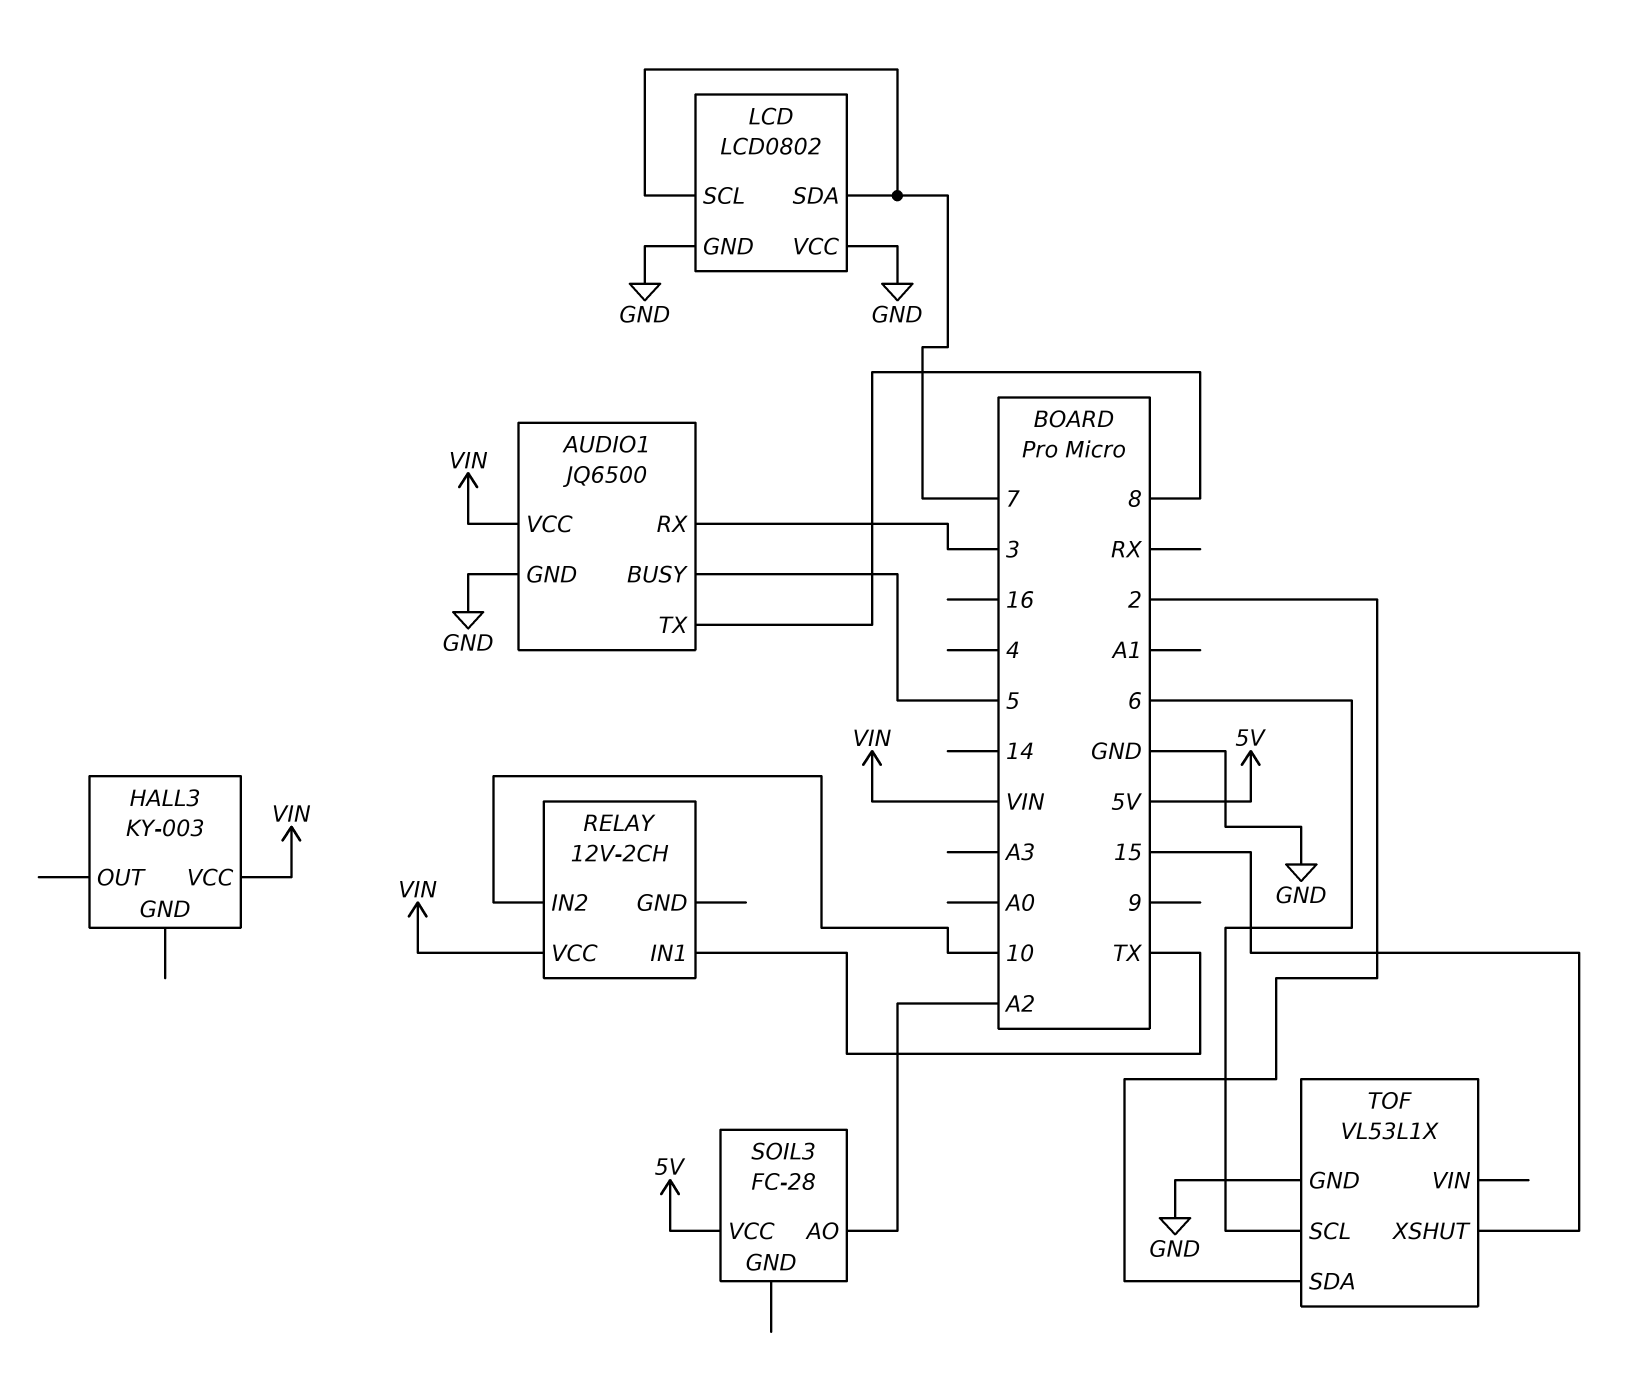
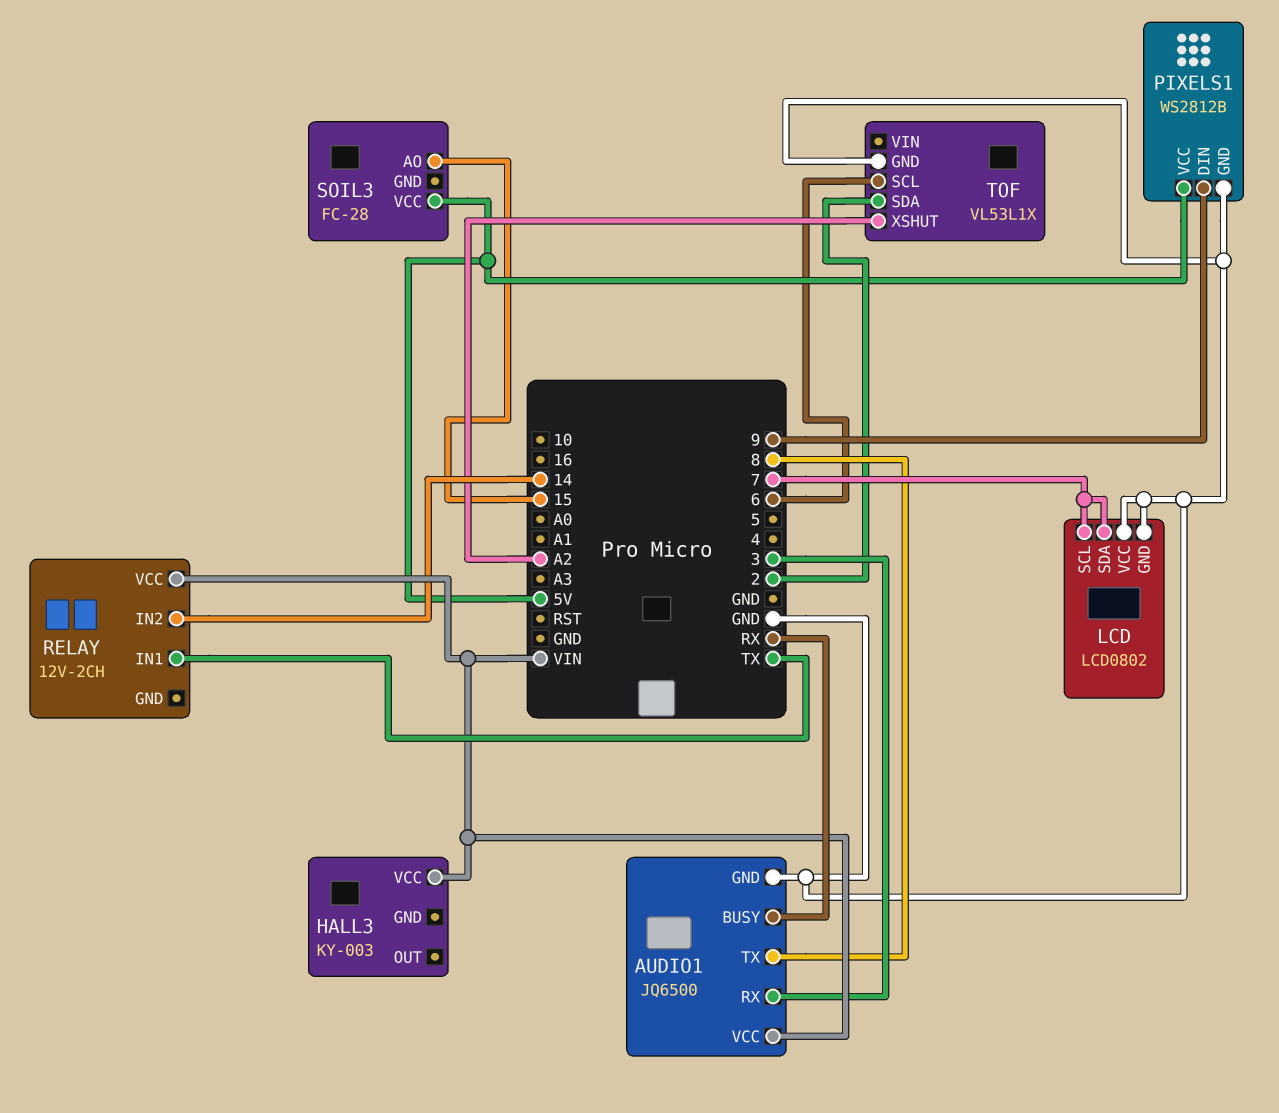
AUDIO1 pin BUSY: 5 -> RX
PIXELS1: none -> WS2812B
PIXELS1 pin DIN: none -> 9
PIXELS1 pin GND: none -> GND
PIXELS1 pin VCC: none -> 5V
RELAY pin IN2: 10 -> 14
SOIL3 pin AO: A2 -> 15
TOF pin XSHUT: 15 -> A2

